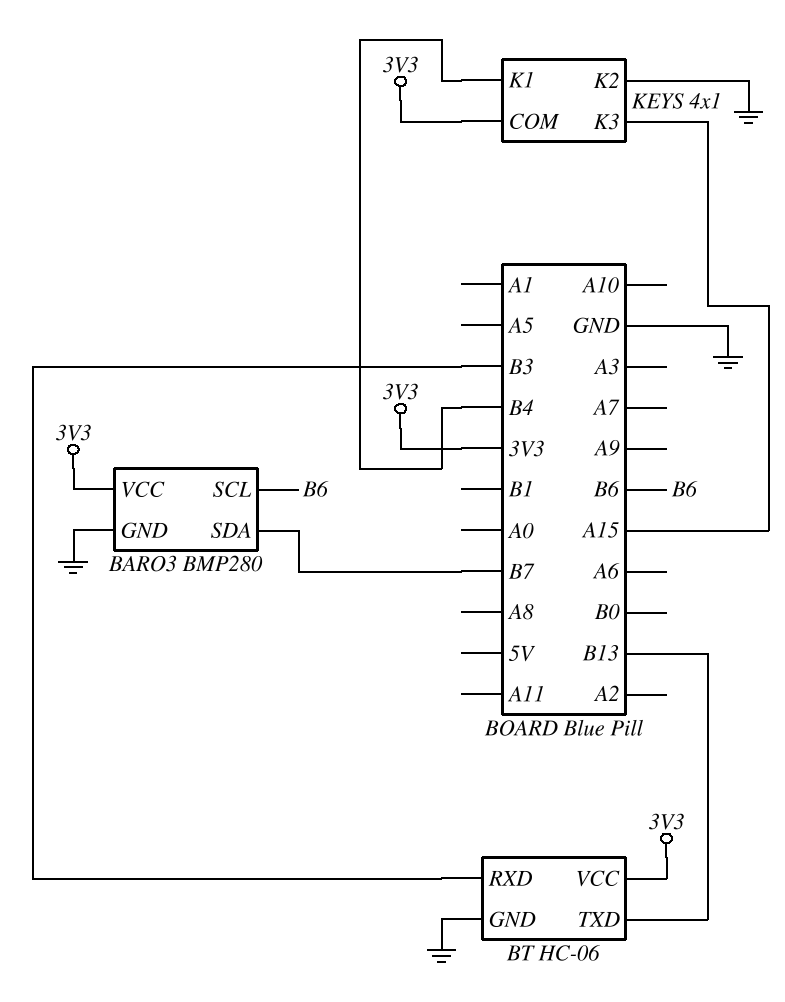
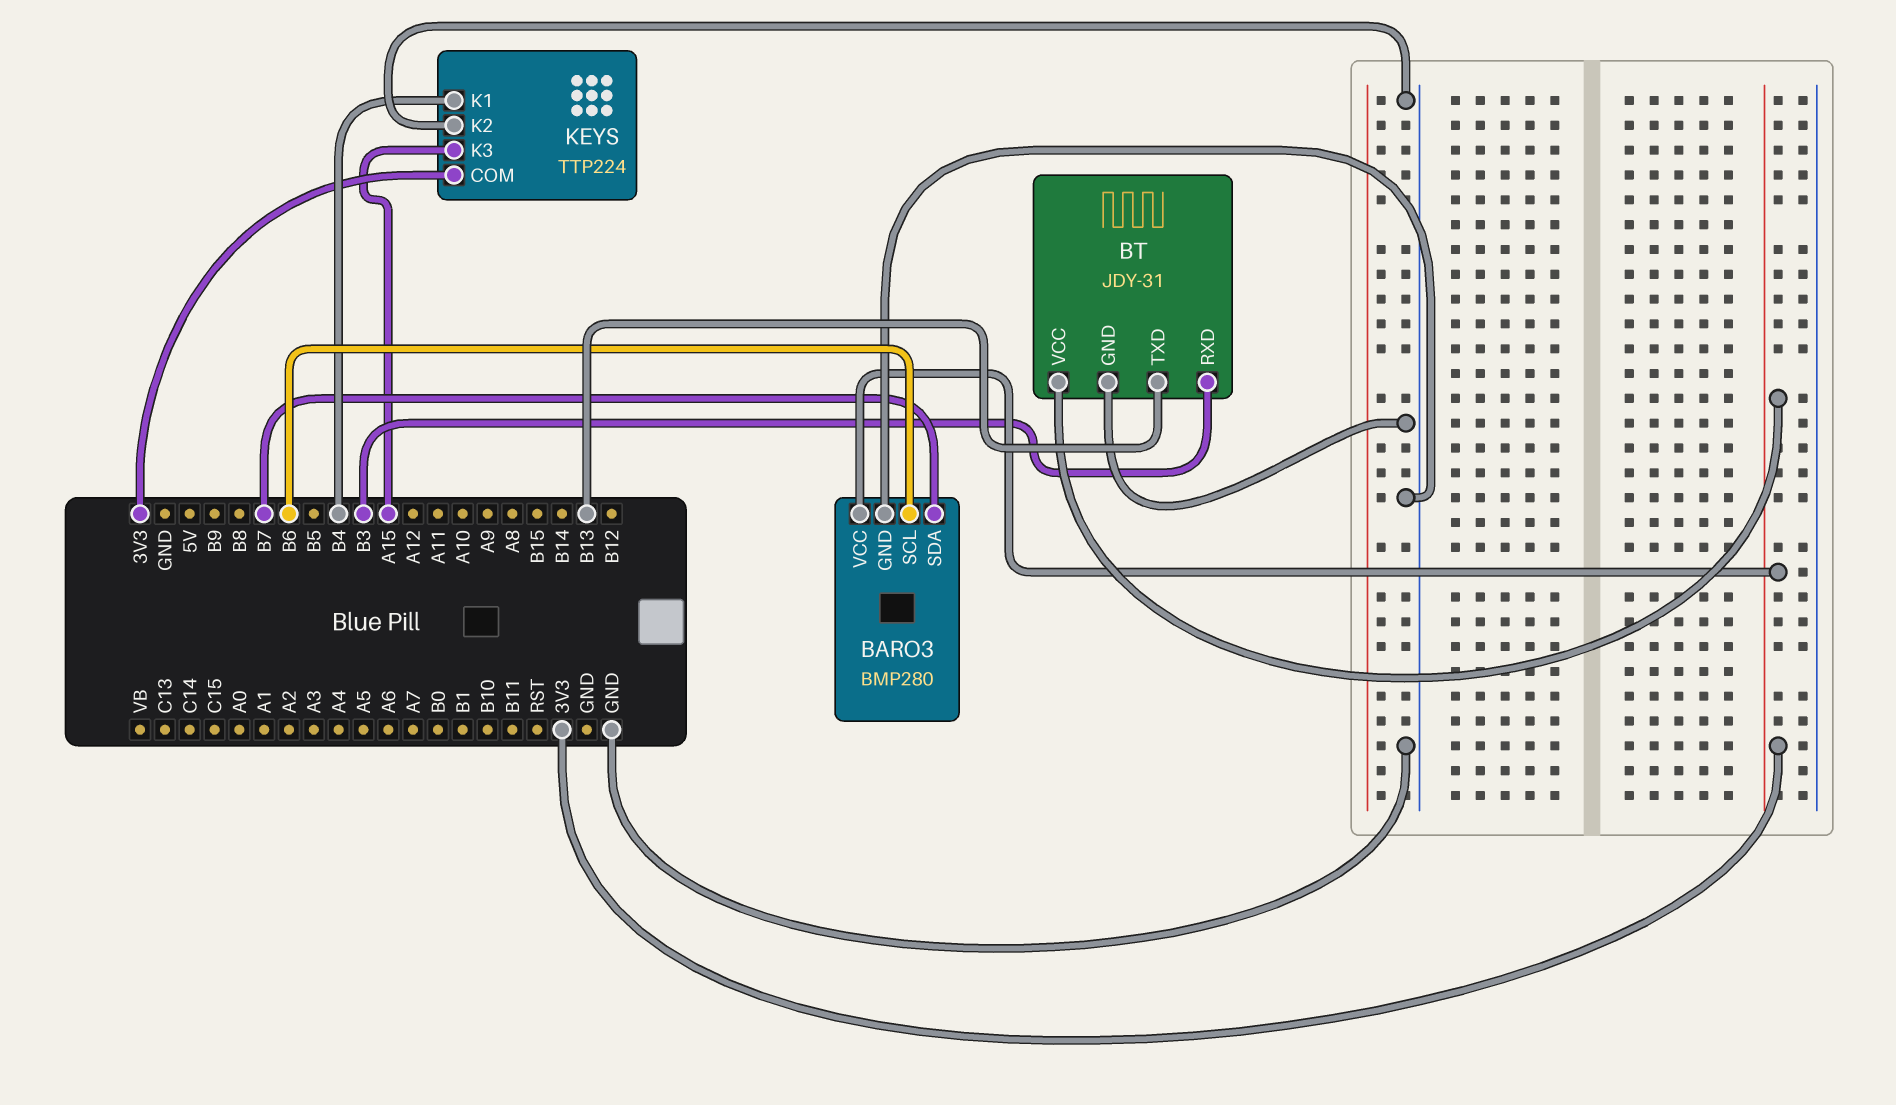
BT: HC-06 -> JDY-31
KEYS: 4x1 -> TTP224

